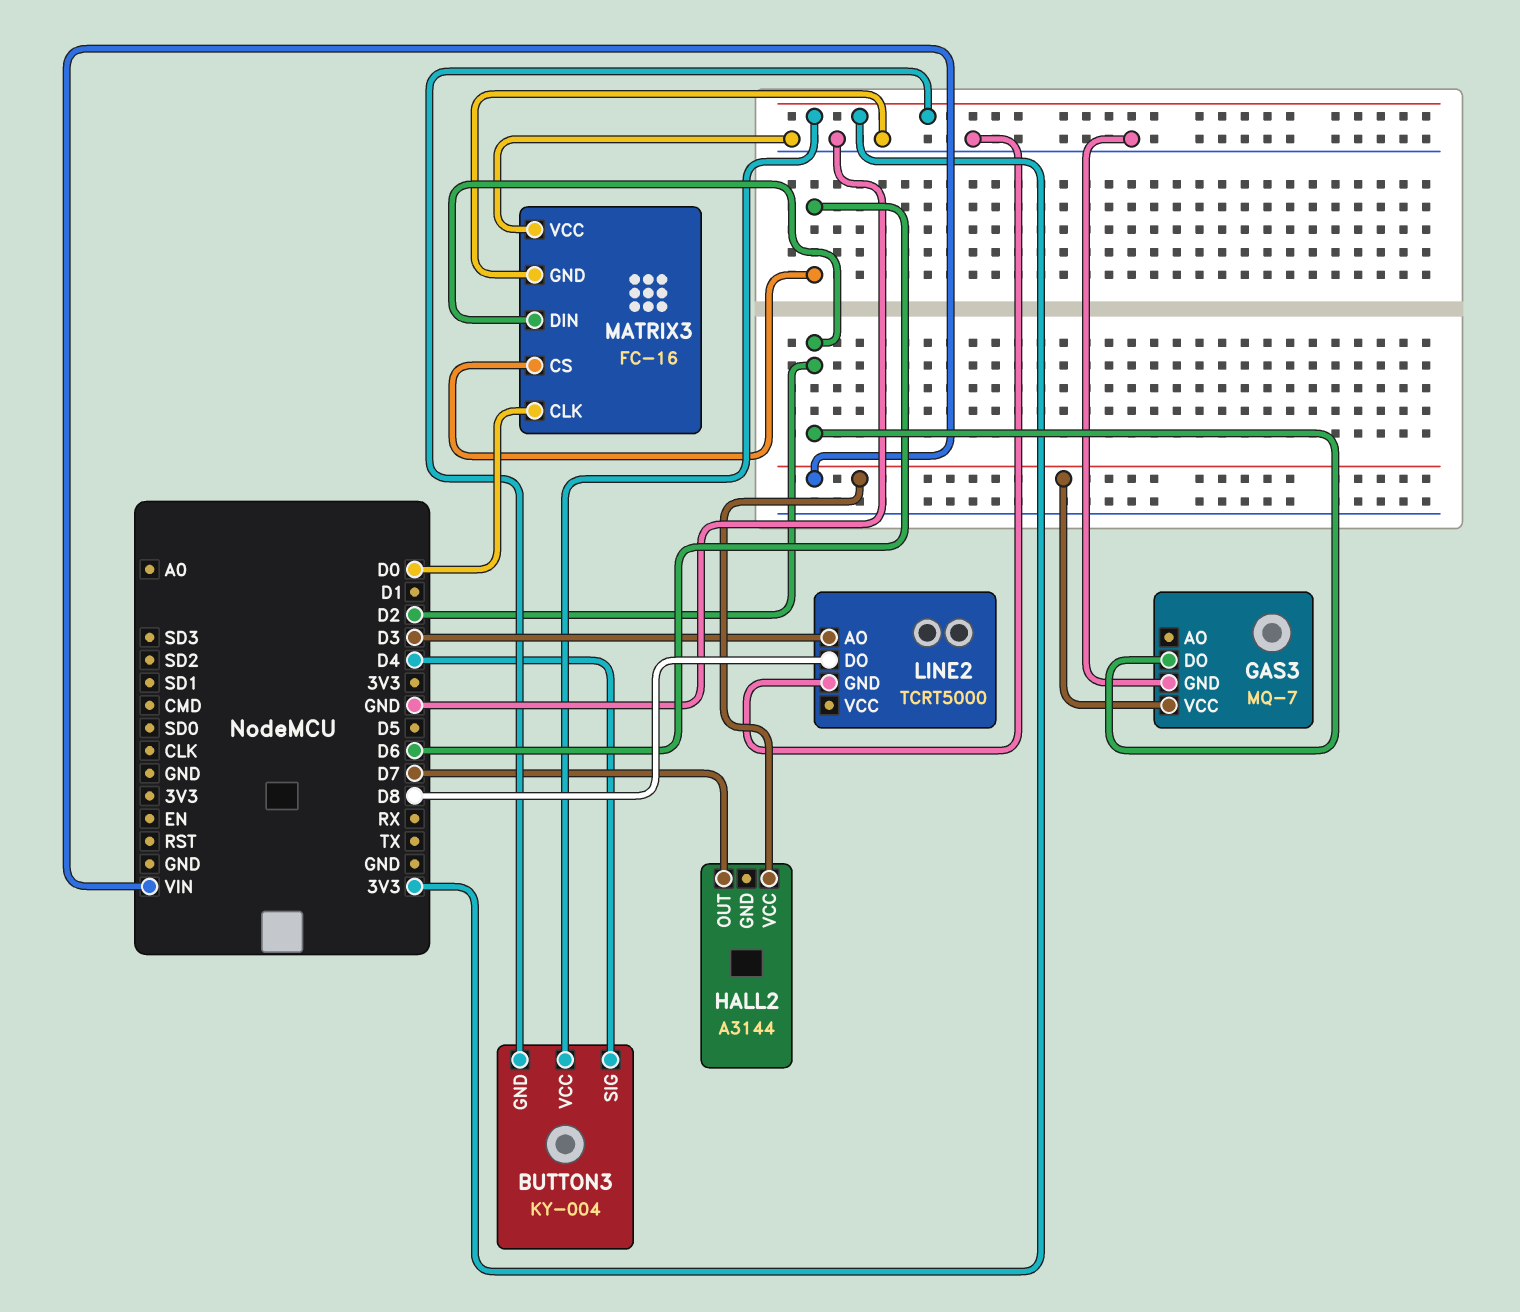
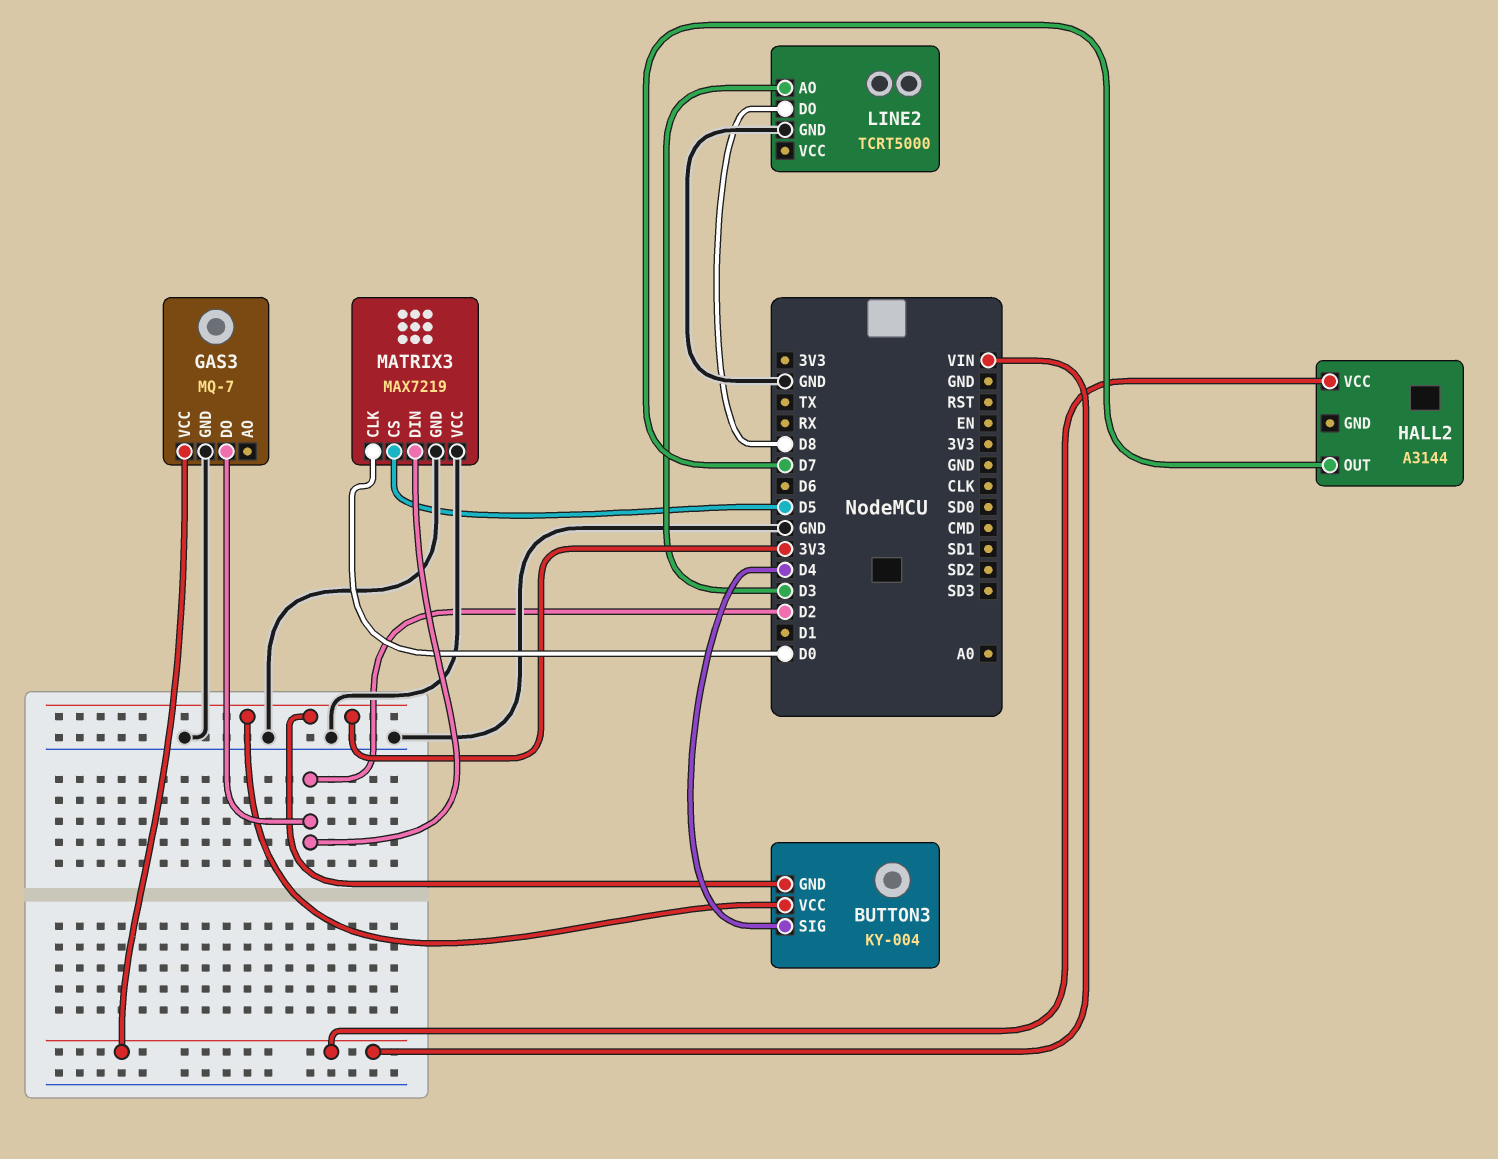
MATRIX3: FC-16 -> MAX7219
MATRIX3 pin CS: D6 -> D5

